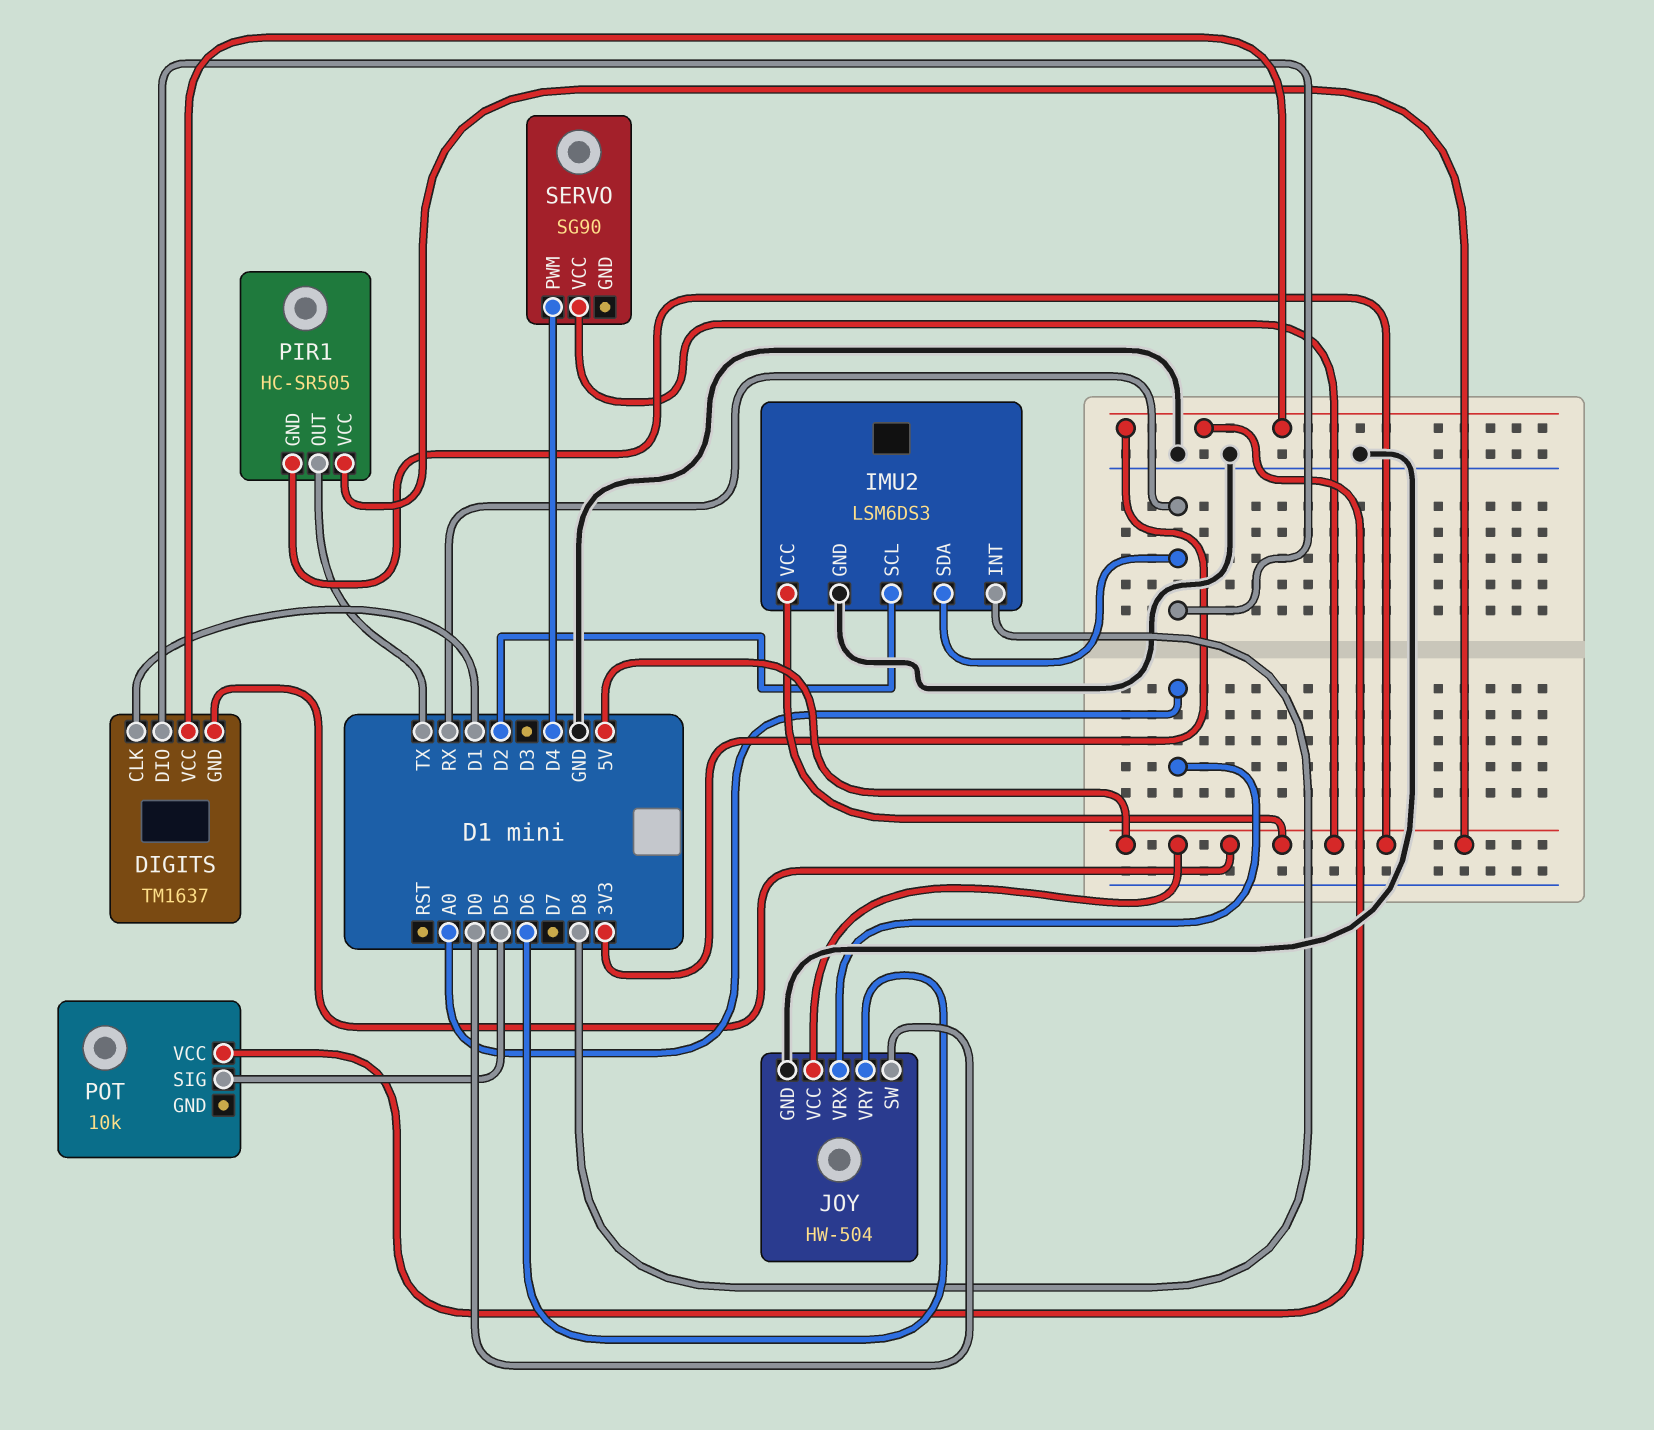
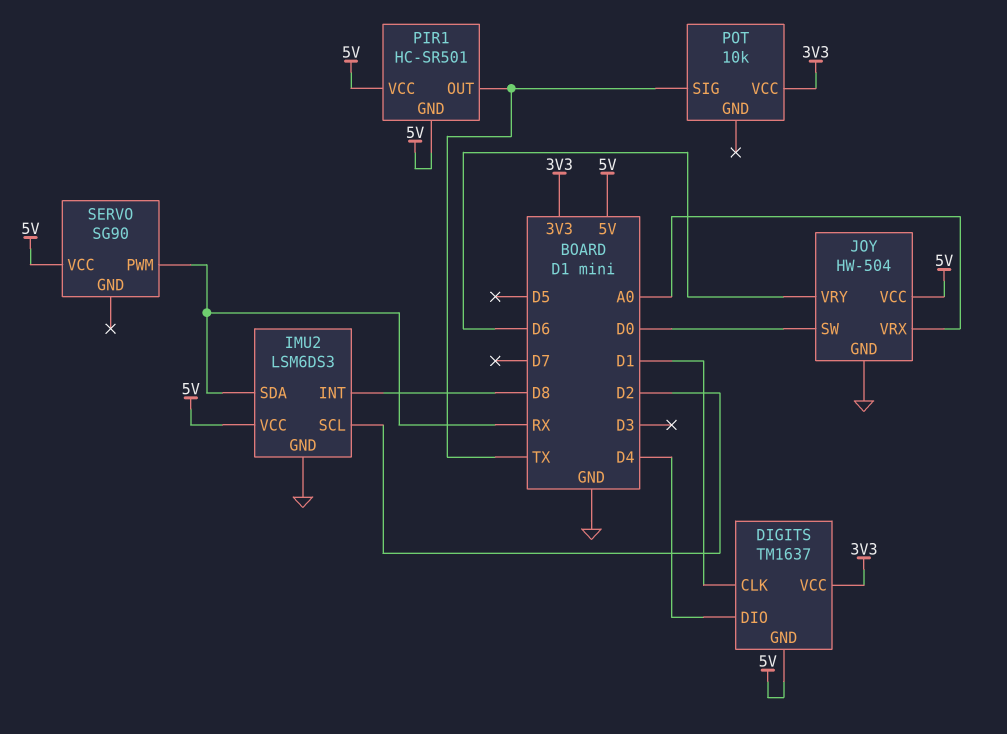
DIGITS pin DIO: RX -> D4
PIR1: HC-SR505 -> HC-SR501
POT pin SIG: D5 -> TX
SERVO pin PWM: D4 -> RX

